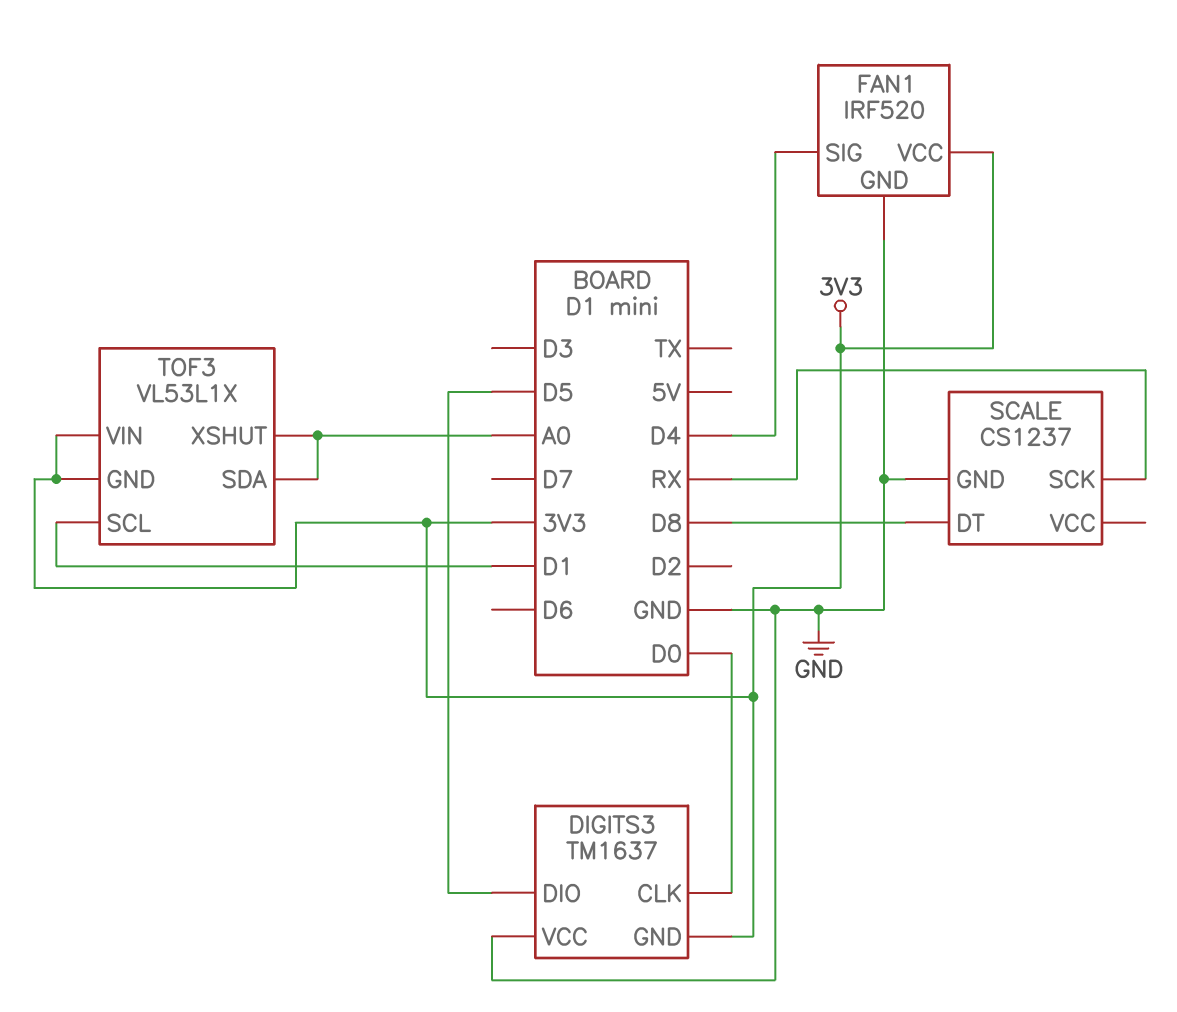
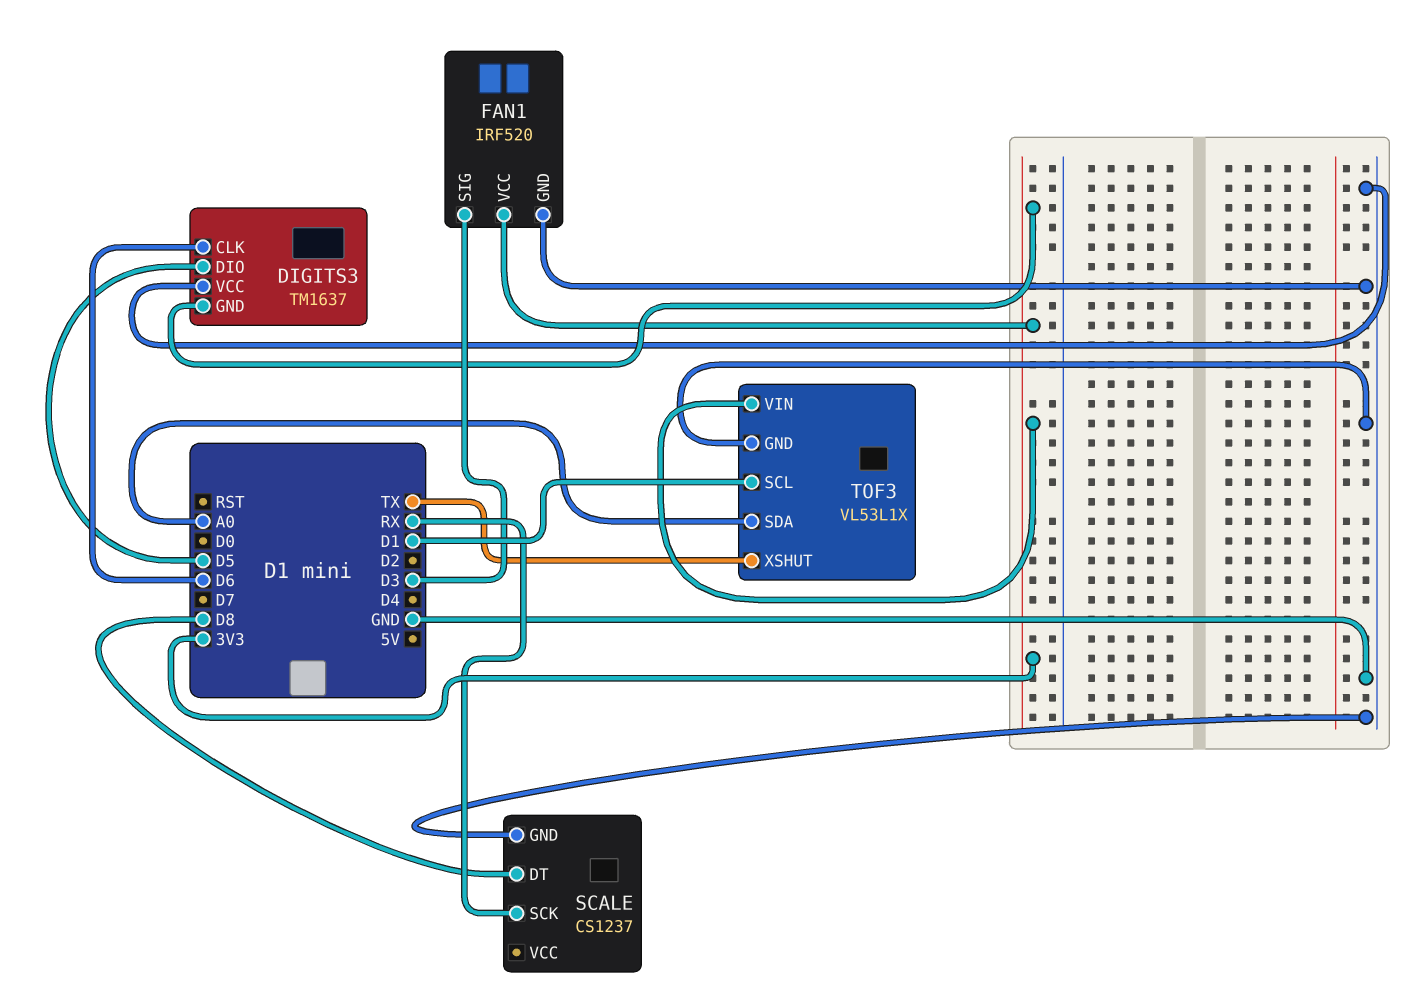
DIGITS3 pin CLK: D0 -> D6
FAN1 pin SIG: D4 -> D3
TOF3 pin GND: 3V3 -> GND
TOF3 pin XSHUT: A0 -> TX

